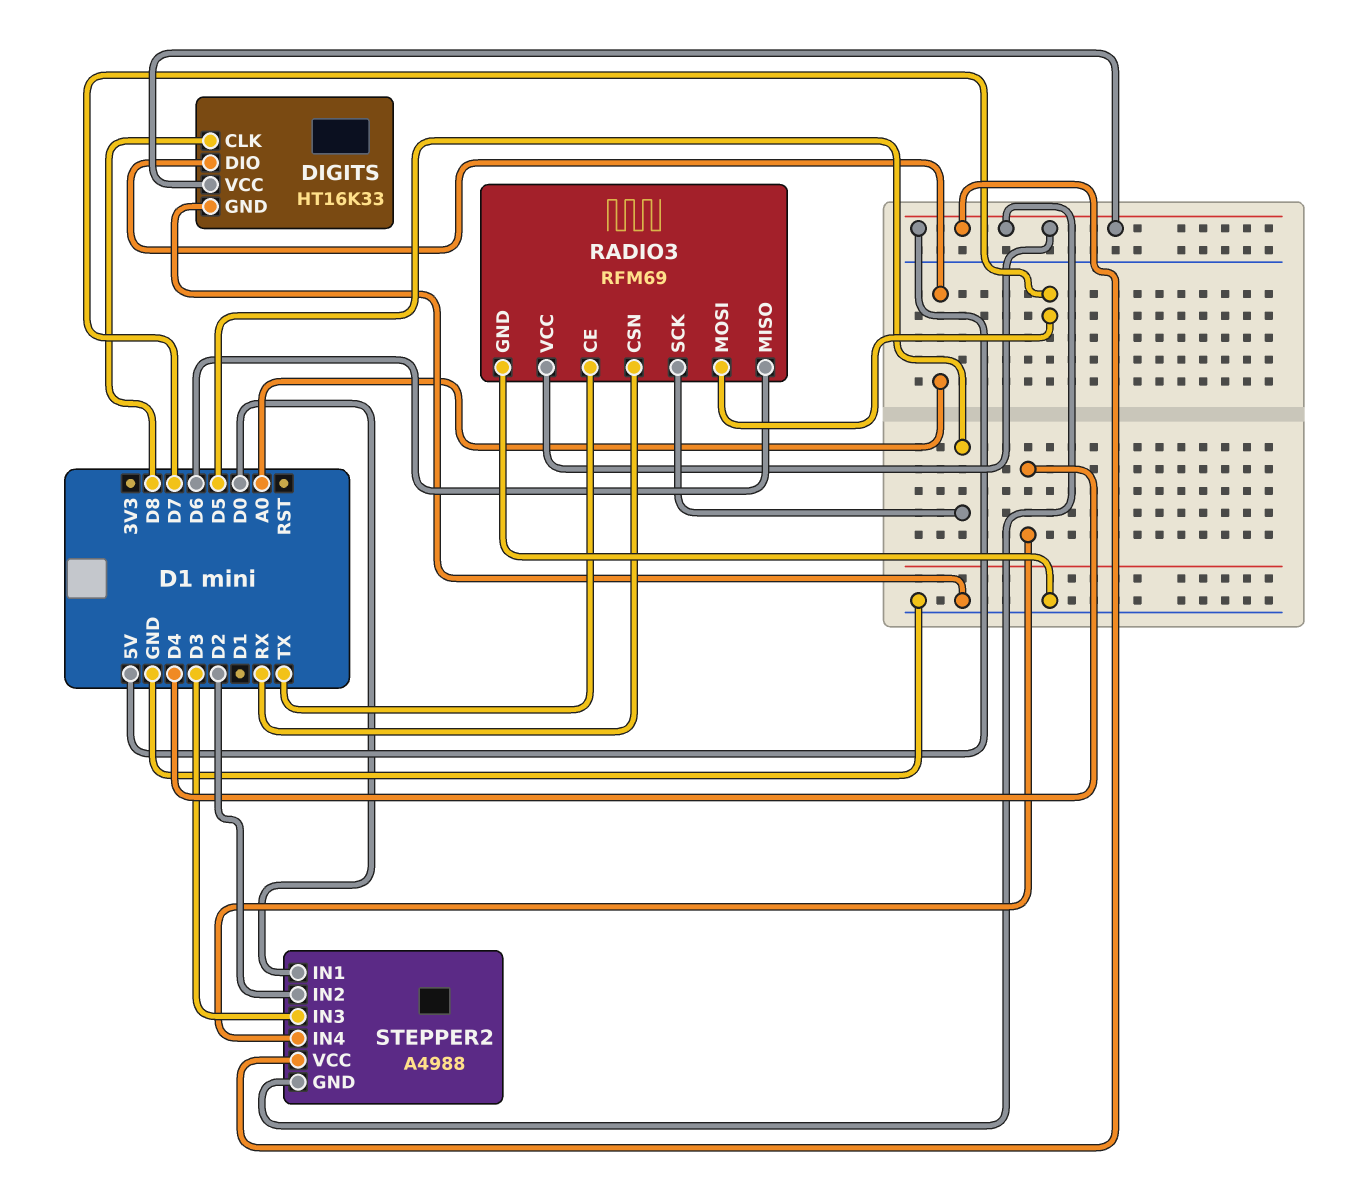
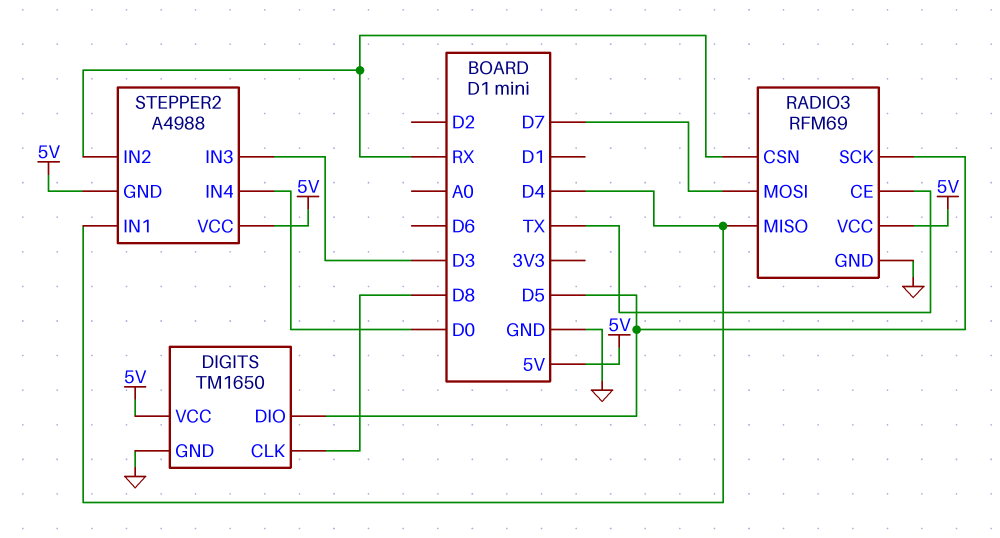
DIGITS: HT16K33 -> TM1650
DIGITS pin DIO: A0 -> D5
RADIO3 pin MISO: D6 -> D4
STEPPER2 pin IN1: D0 -> D4
STEPPER2 pin IN2: D2 -> RX
STEPPER2 pin IN4: D4 -> D0

